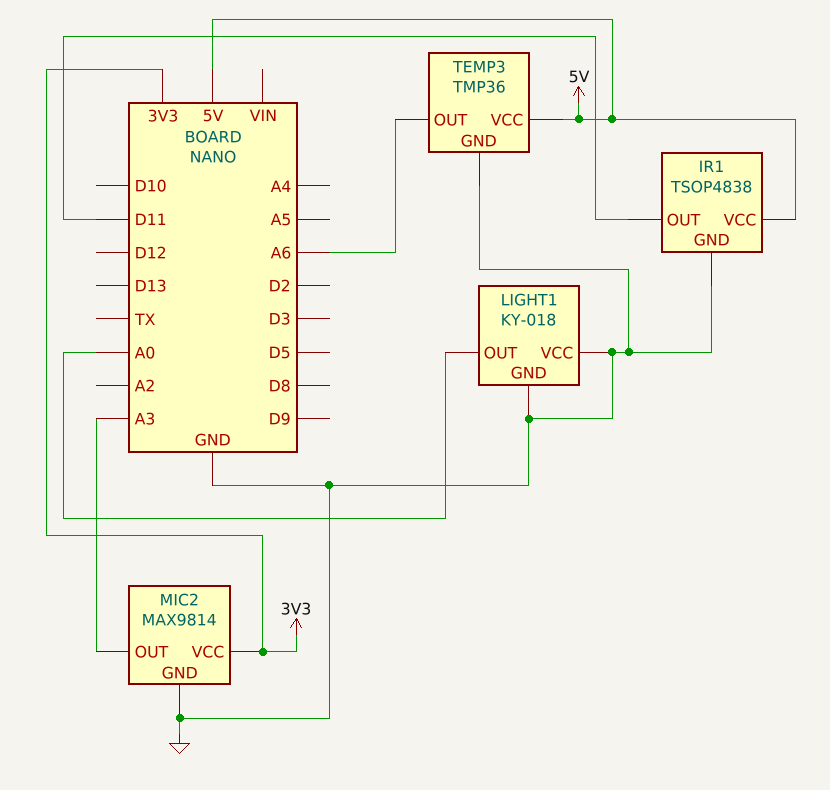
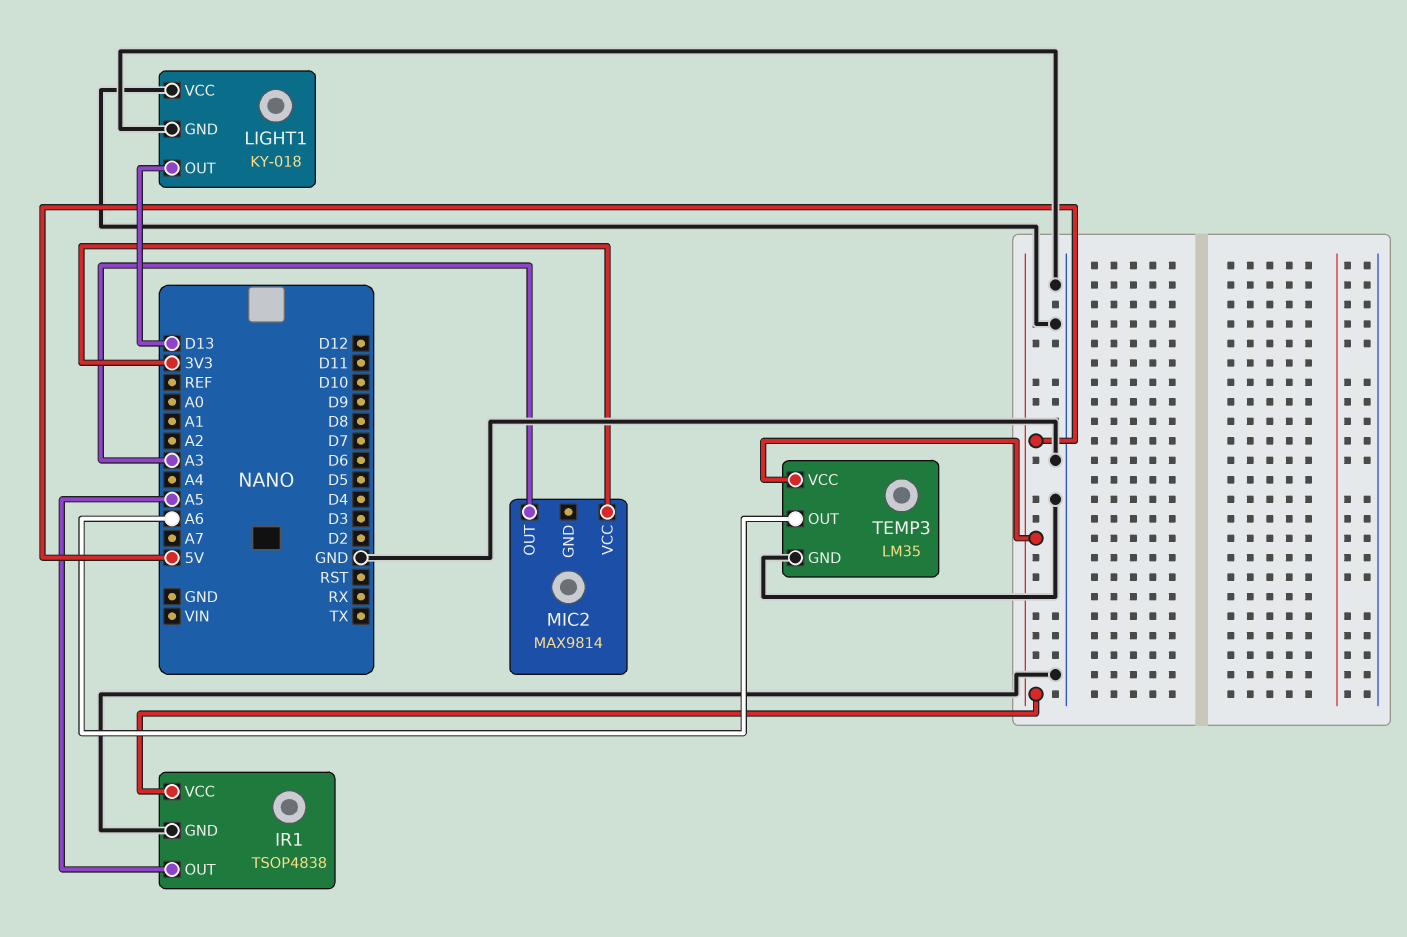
IR1 pin OUT: D11 -> A5
LIGHT1 pin OUT: A0 -> D13
MIC2 pin GND: GND -> none
TEMP3: TMP36 -> LM35

